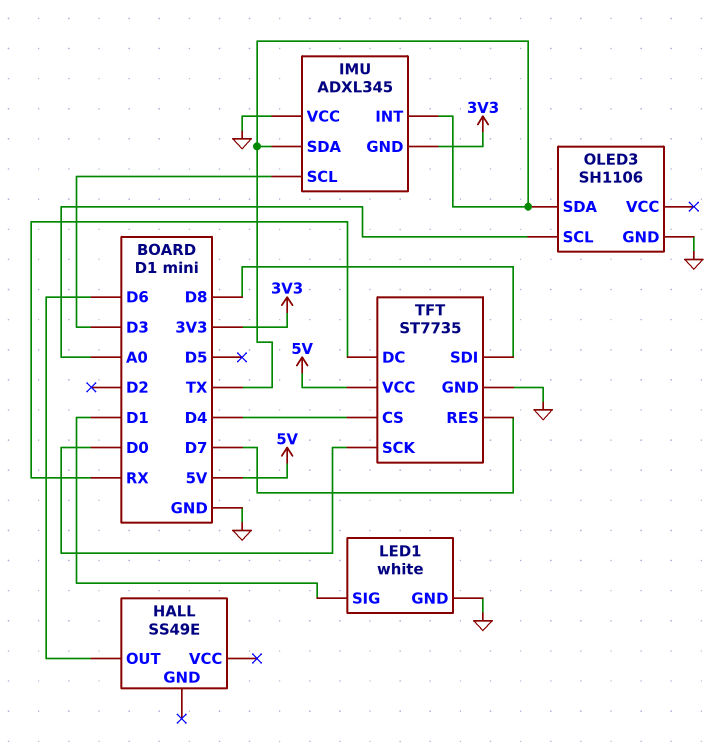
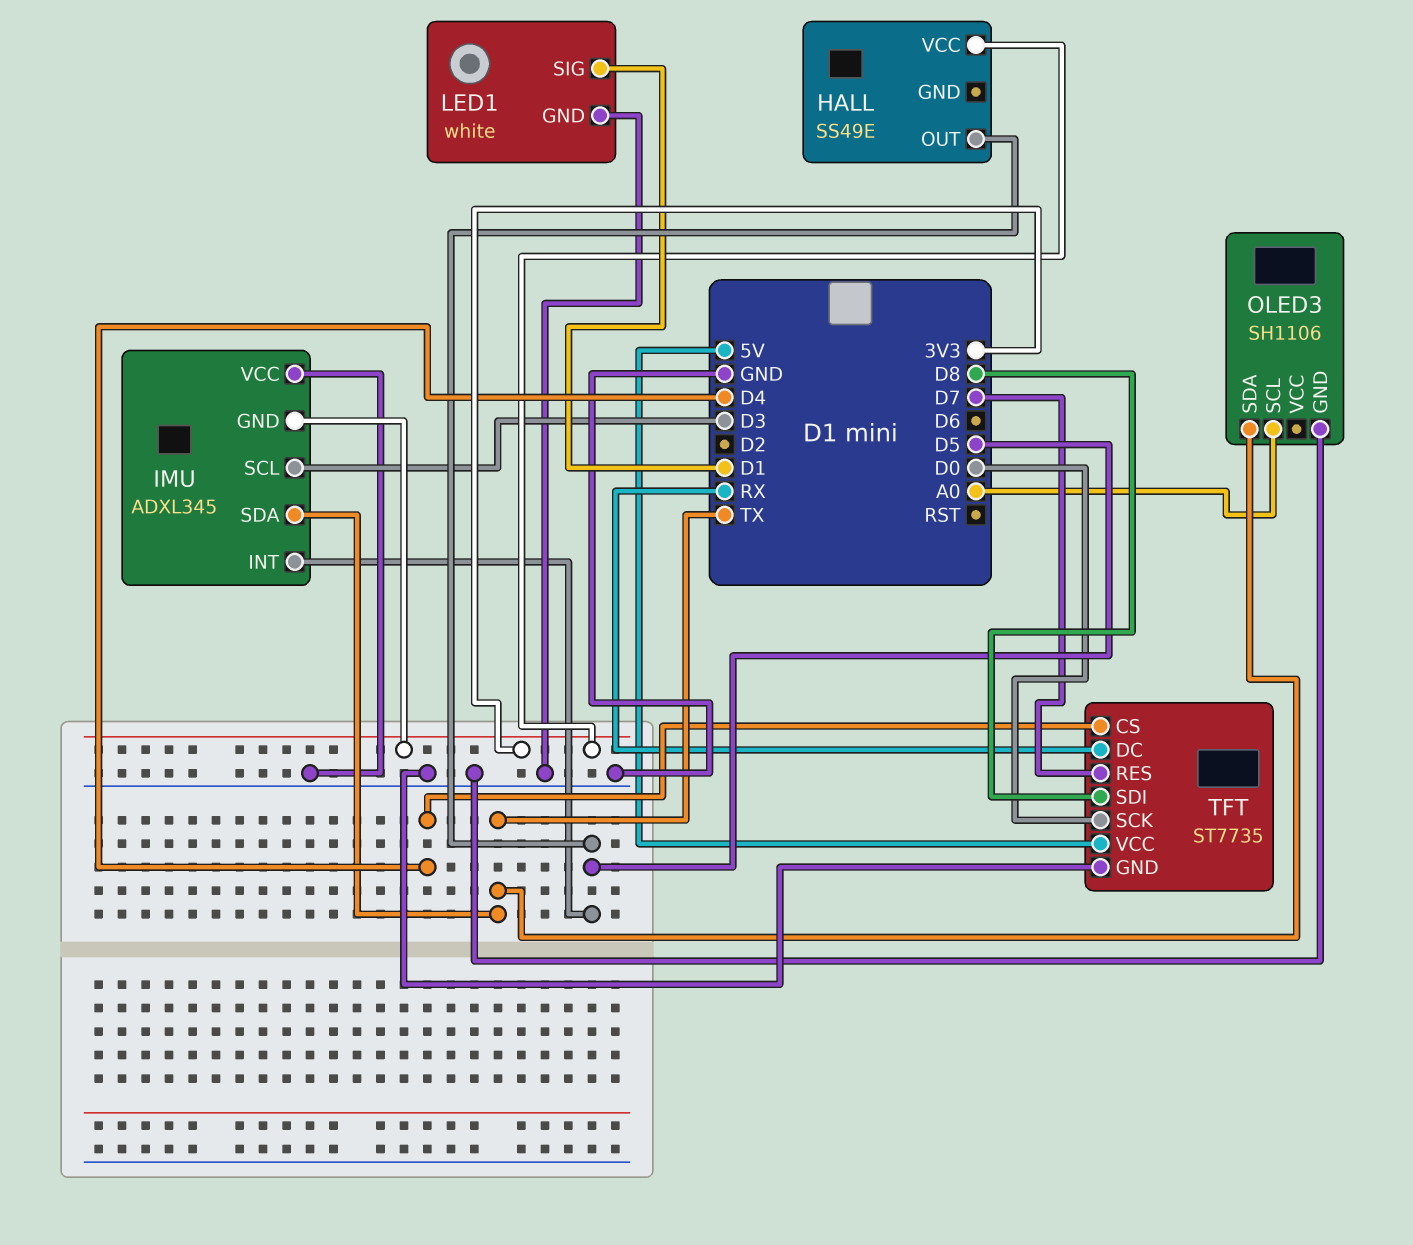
HALL pin OUT: D6 -> D5
HALL pin VCC: none -> 3V3
IMU pin INT: TX -> D5

